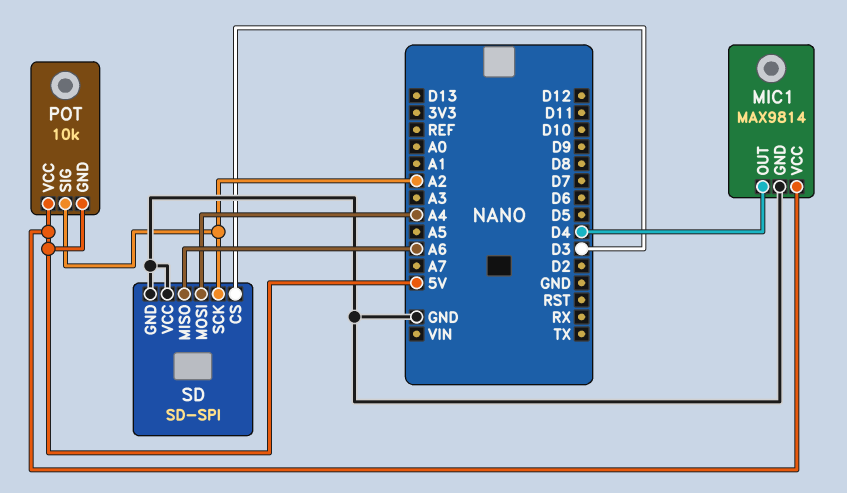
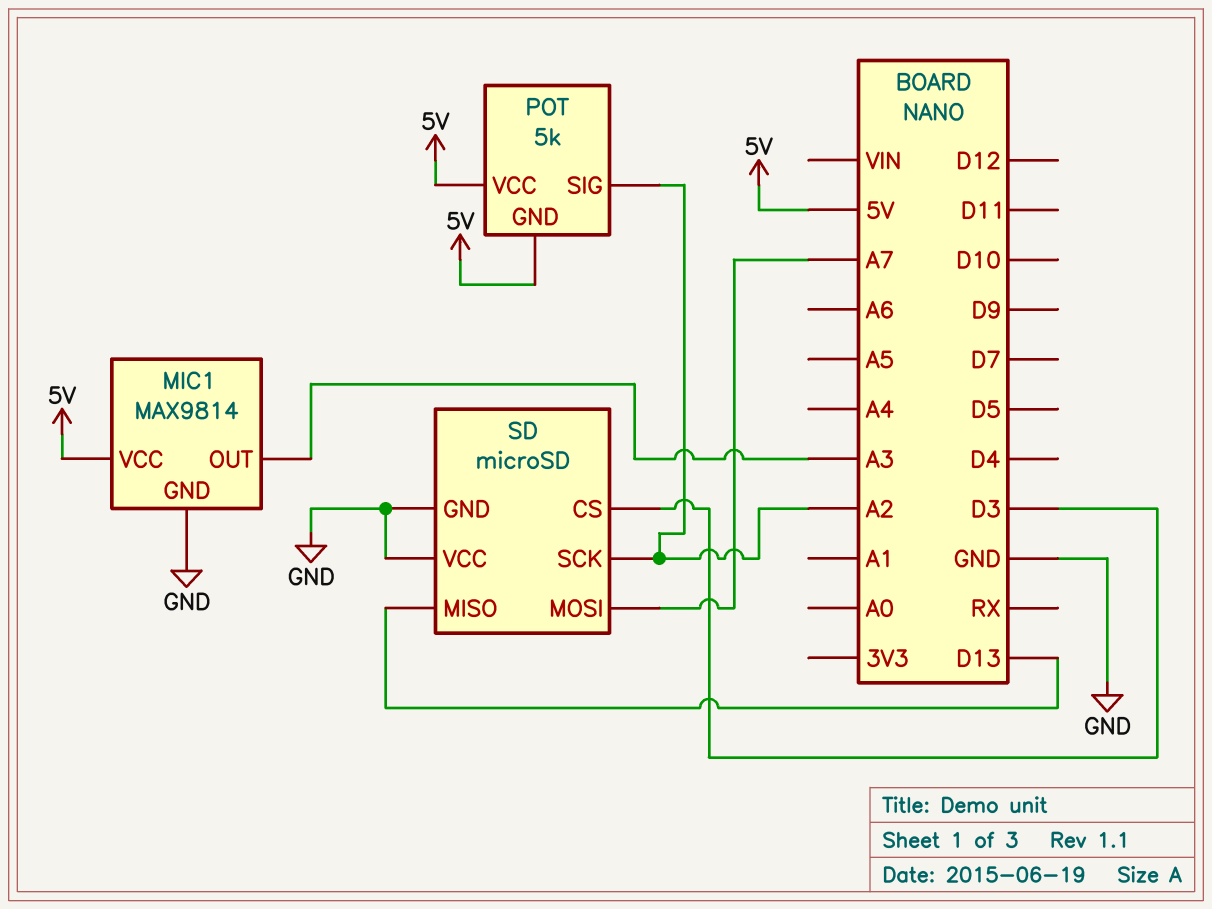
MIC1 pin OUT: D4 -> A3
POT: 10k -> 5k
SD: SD-SPI -> microSD
SD pin MISO: A6 -> D13
SD pin MOSI: A4 -> A7

